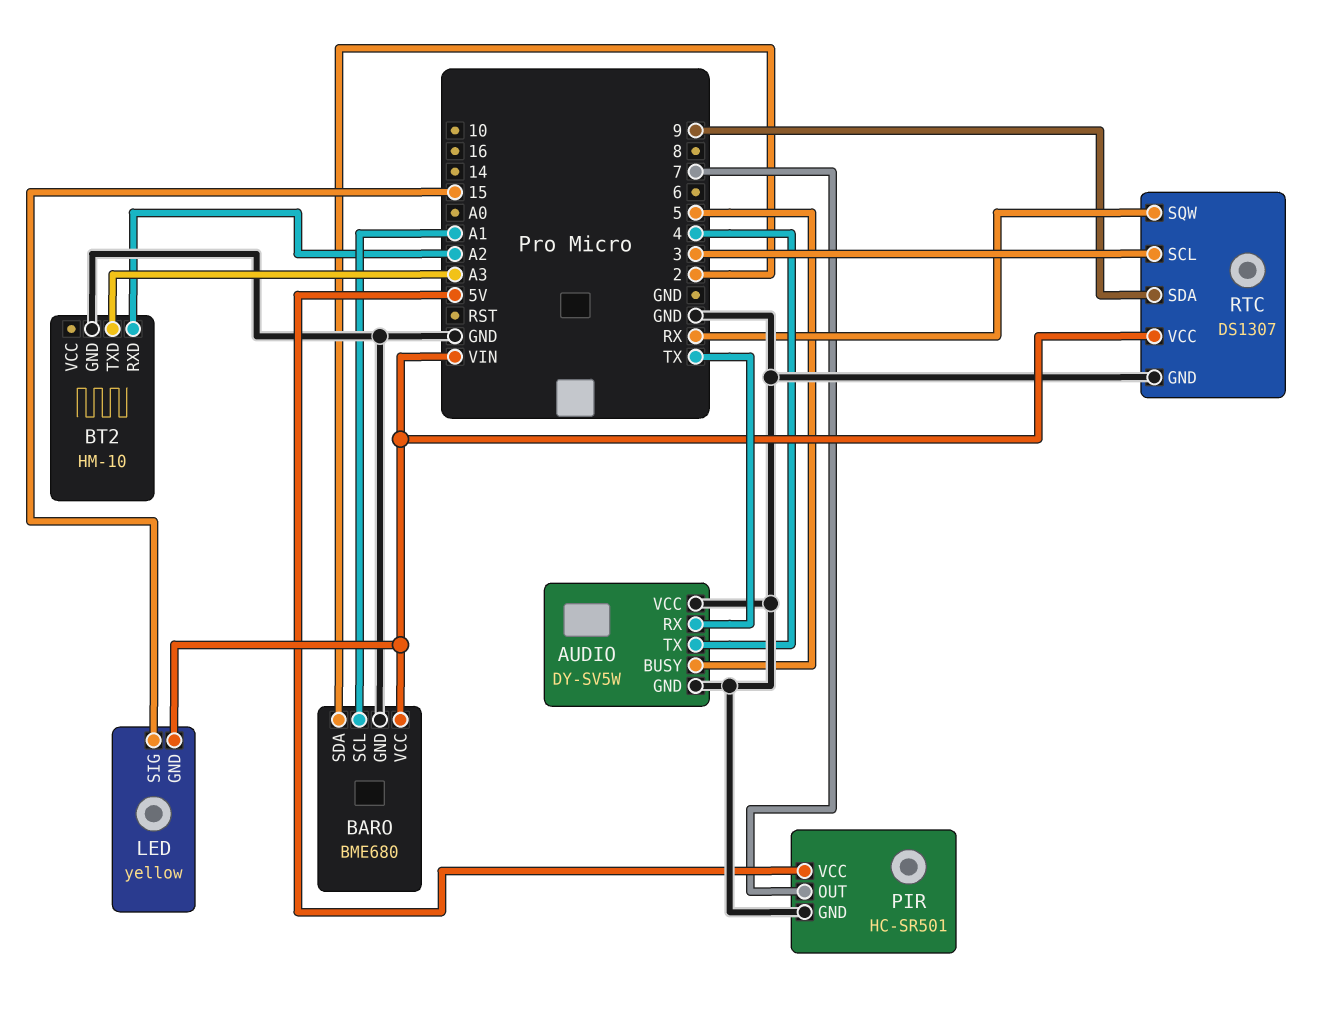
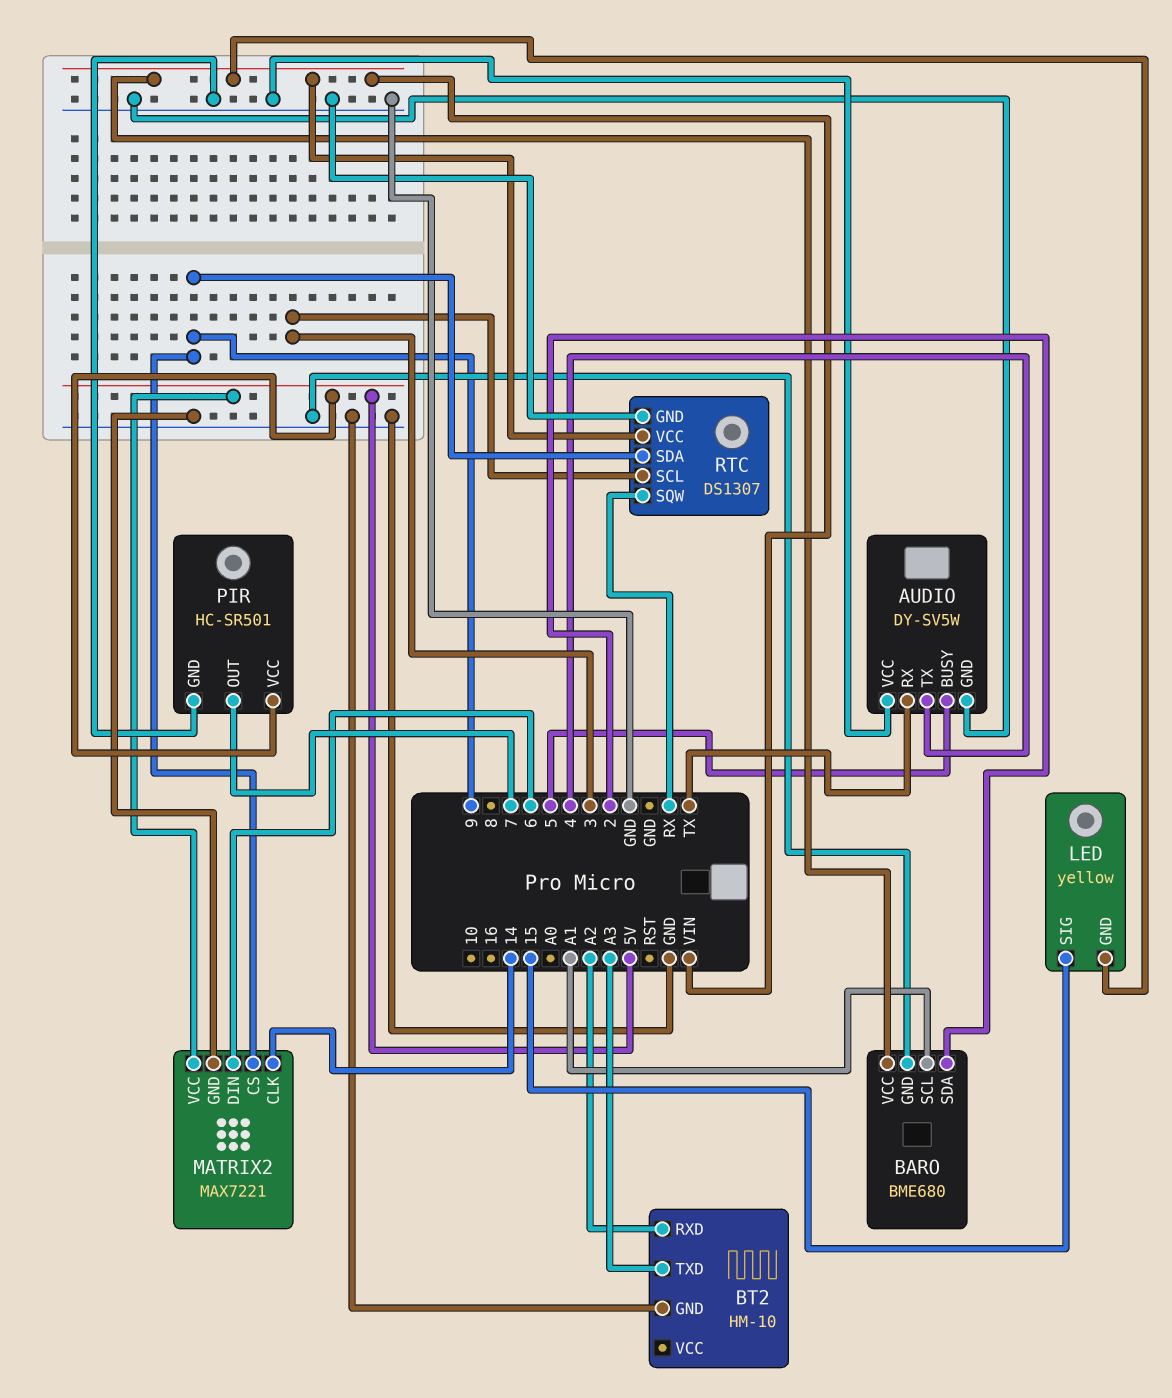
MATRIX2: none -> MAX7221
MATRIX2 pin CLK: none -> 14
MATRIX2 pin CS: none -> 9
MATRIX2 pin DIN: none -> 6
MATRIX2 pin GND: none -> GND
MATRIX2 pin VCC: none -> 5V

